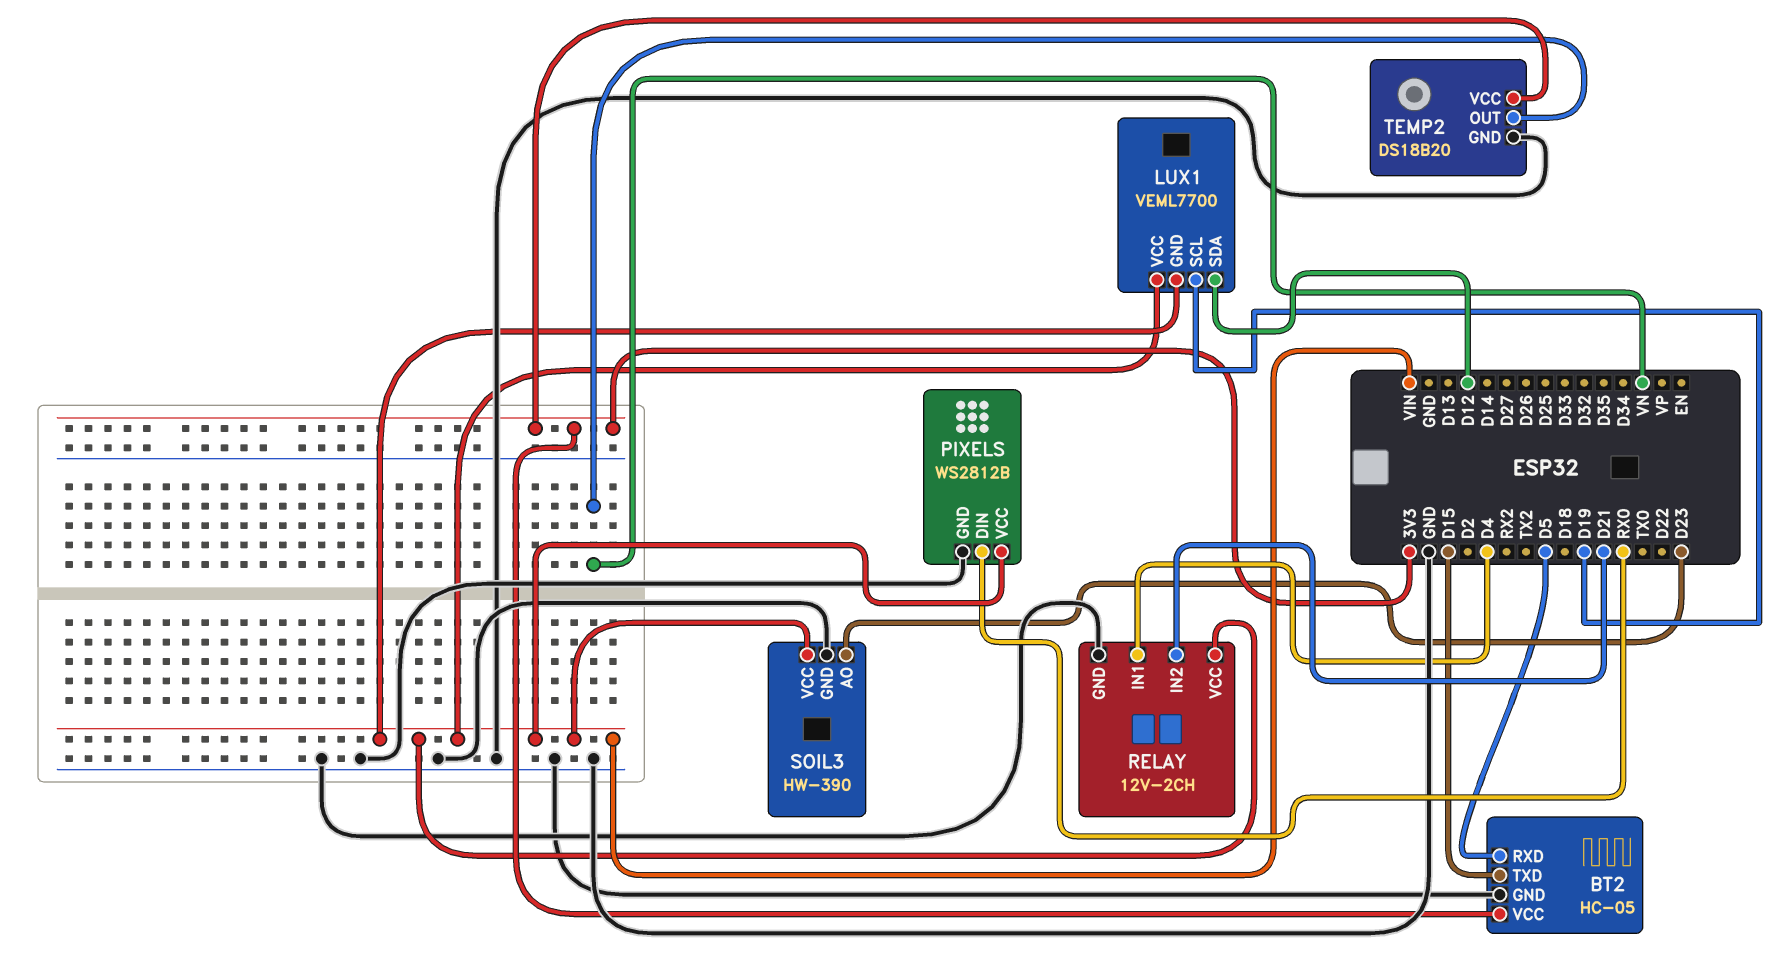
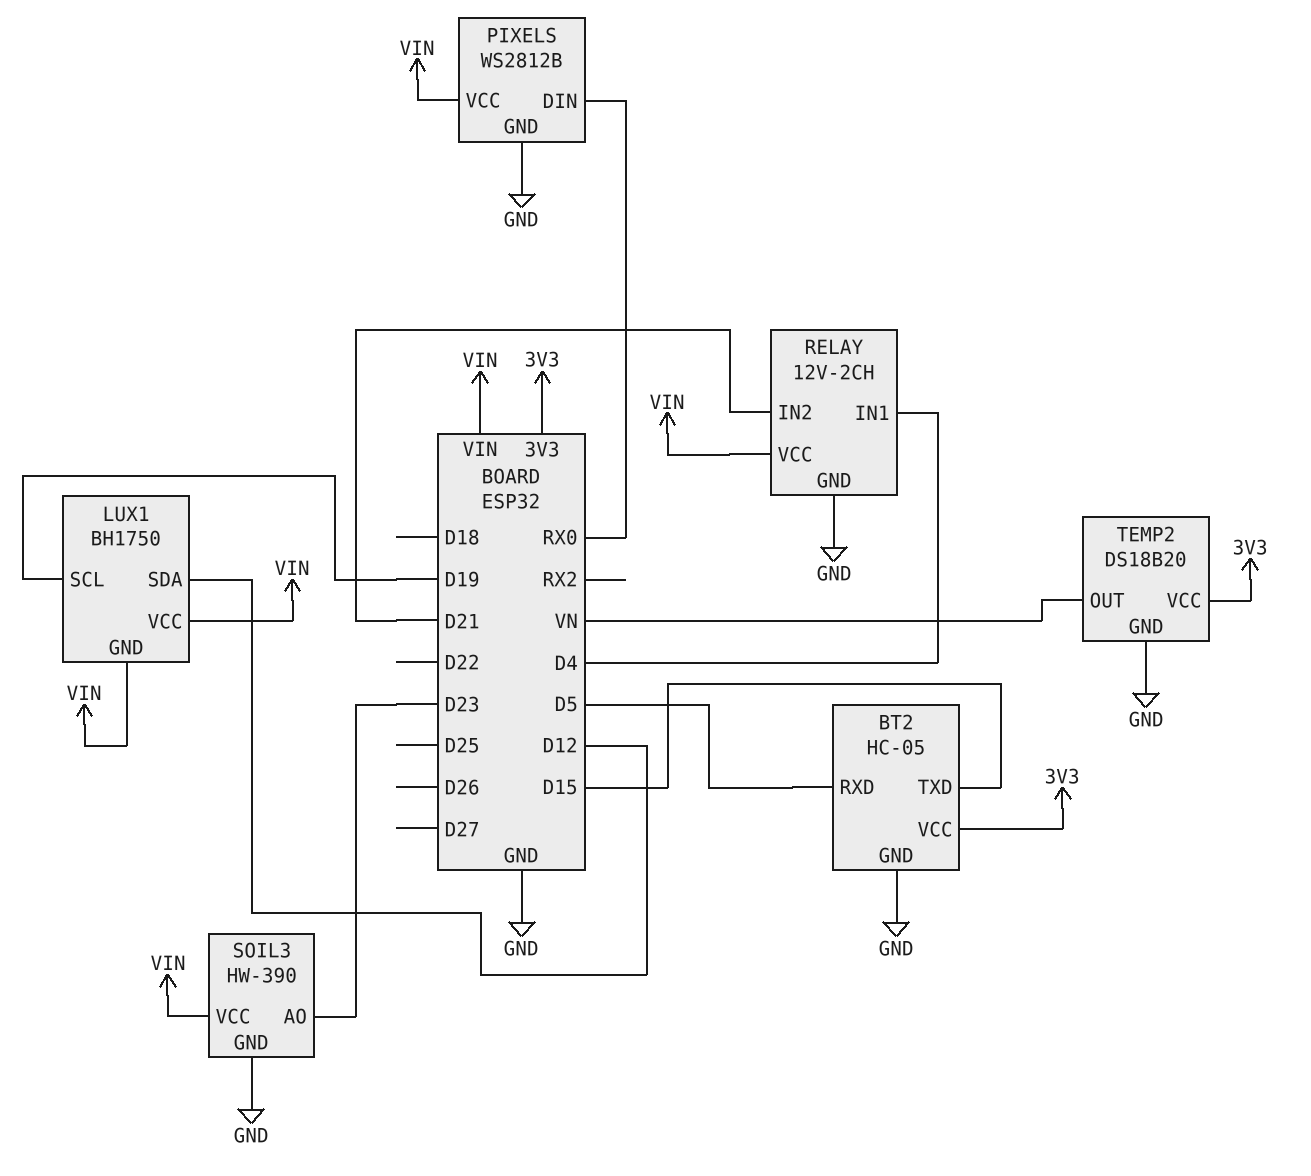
LUX1: VEML7700 -> BH1750

